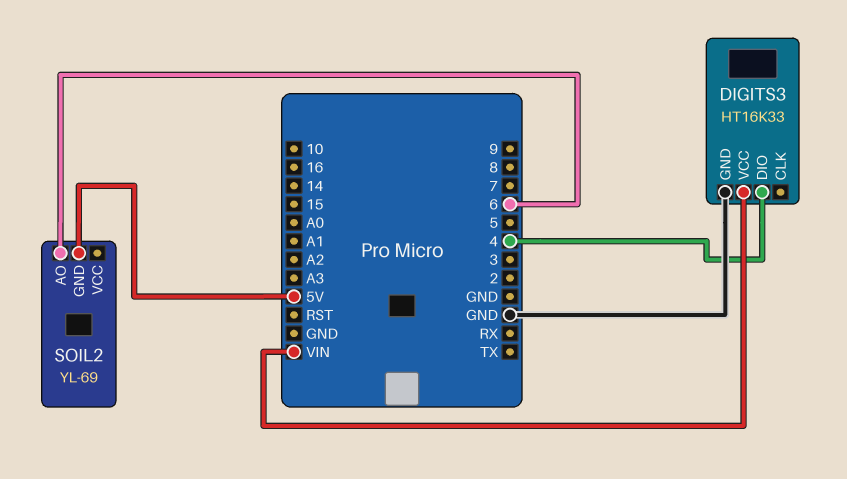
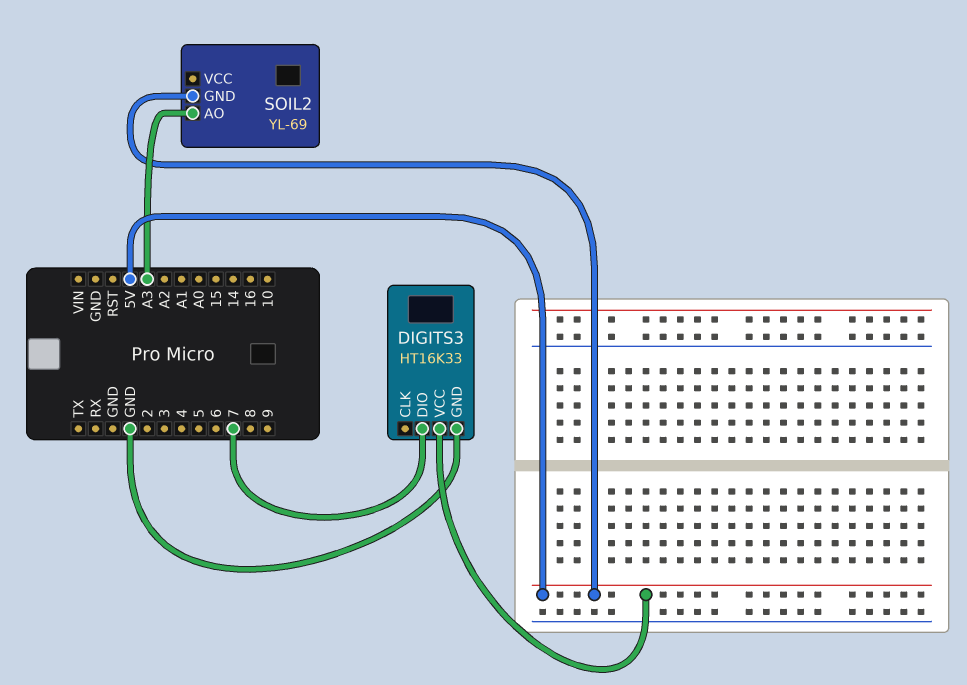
DIGITS3 pin DIO: 4 -> 7
DIGITS3 pin VCC: VIN -> 5V
SOIL2 pin AO: 6 -> A3

